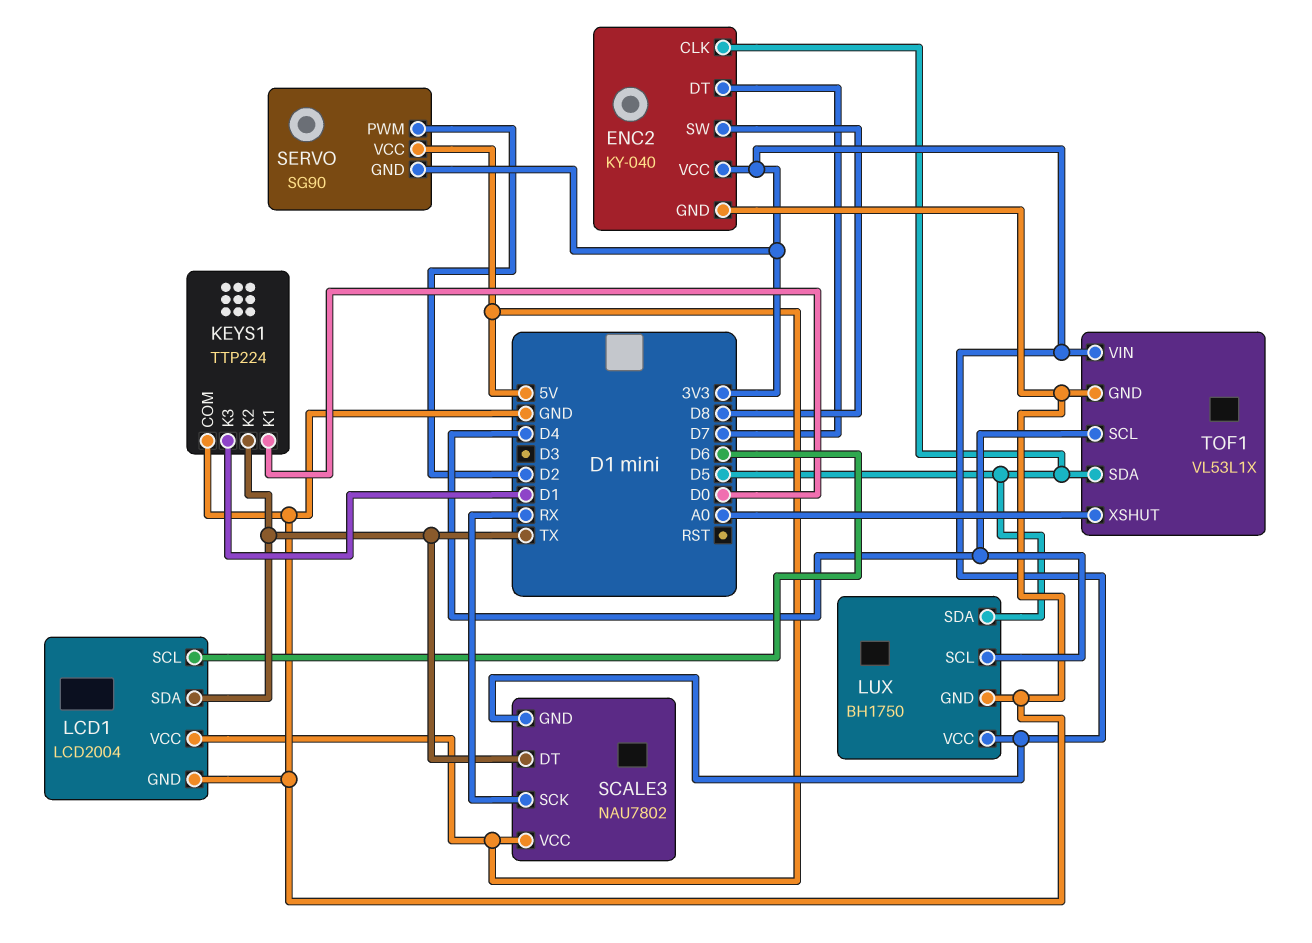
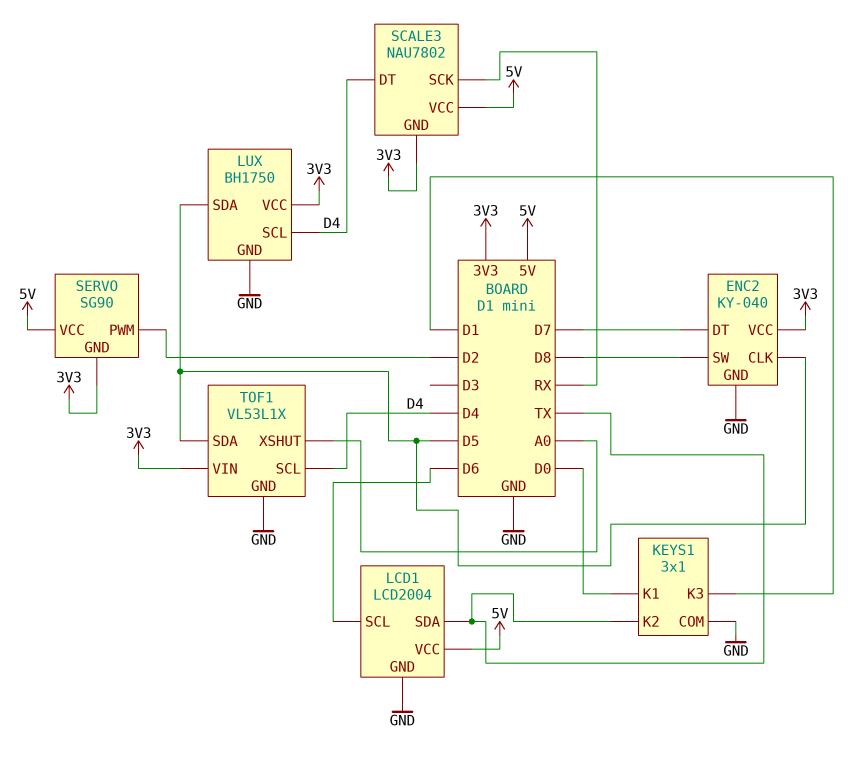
KEYS1: TTP224 -> 3x1
SCALE3 pin DT: TX -> D4

